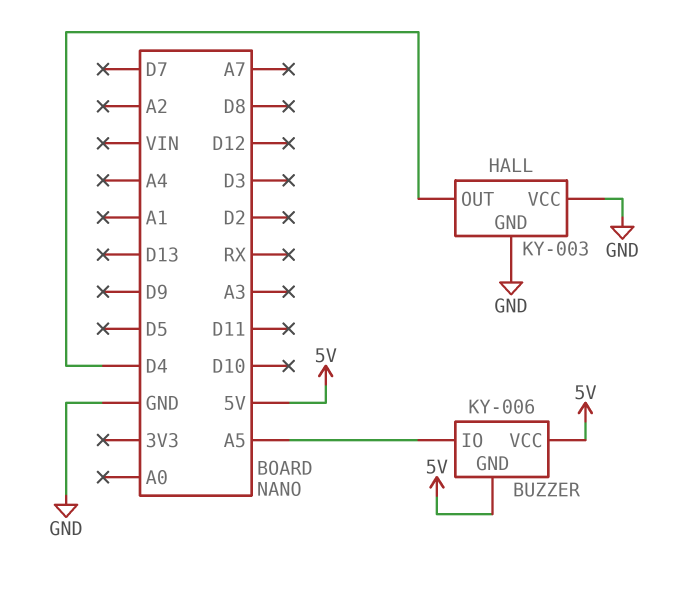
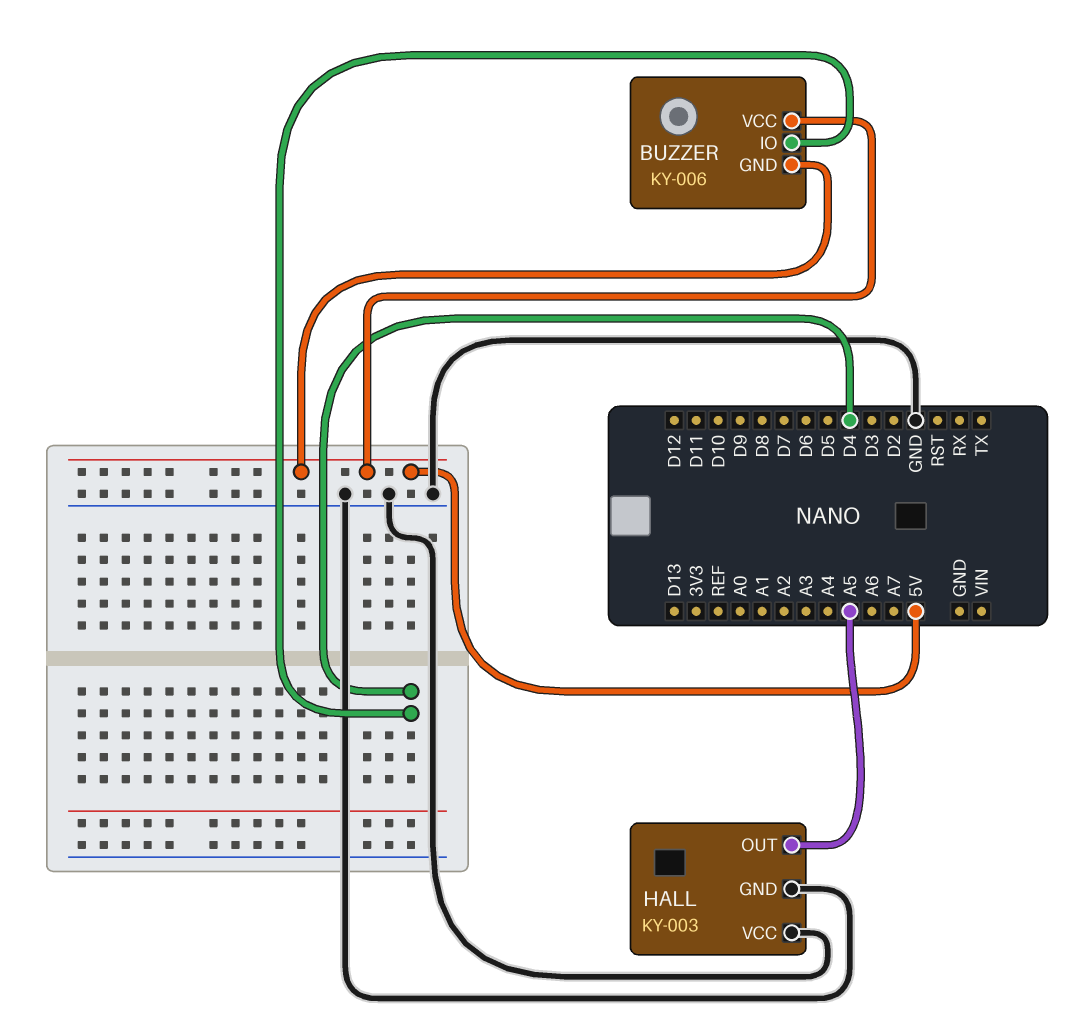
BUZZER pin IO: A5 -> D4
HALL pin OUT: D4 -> A5

